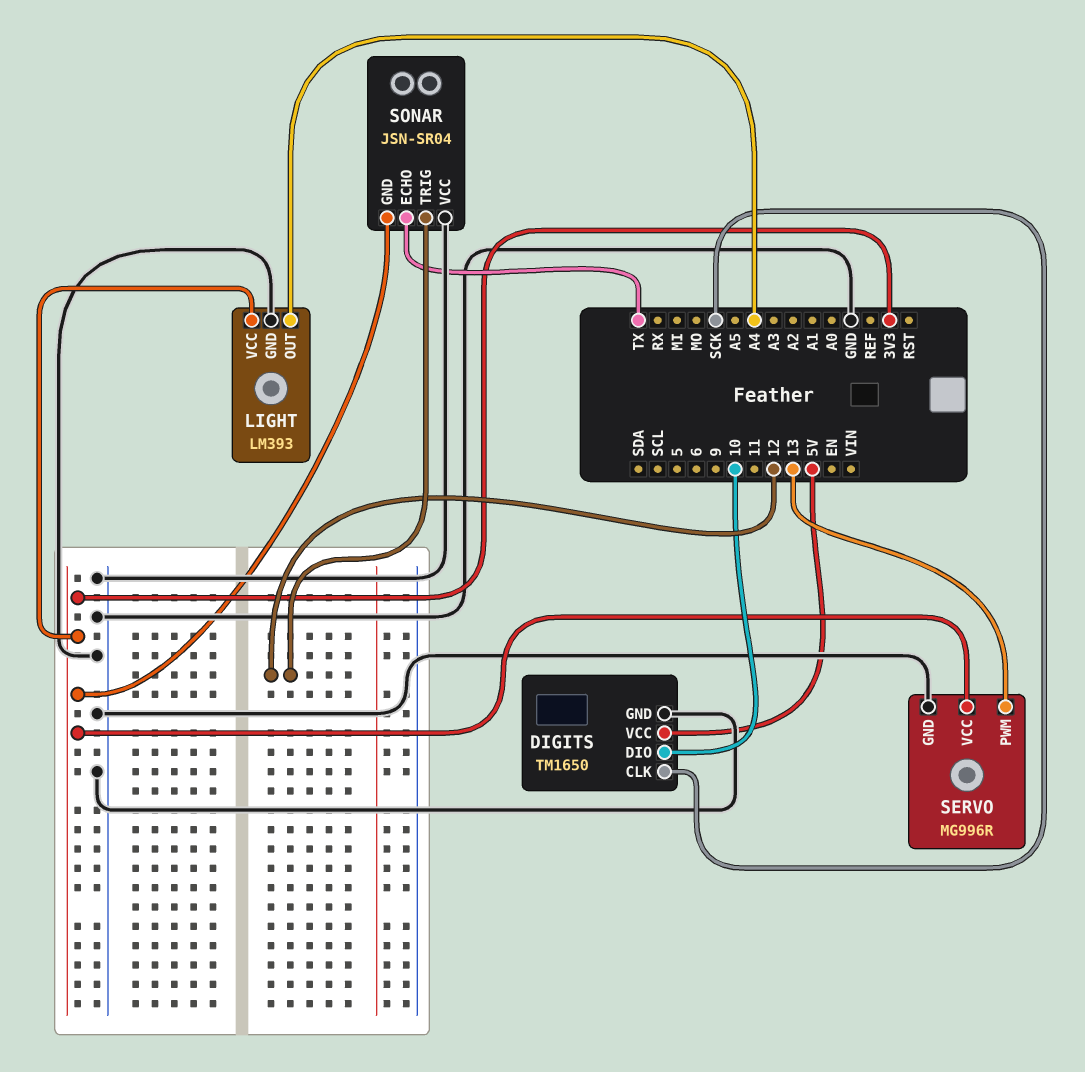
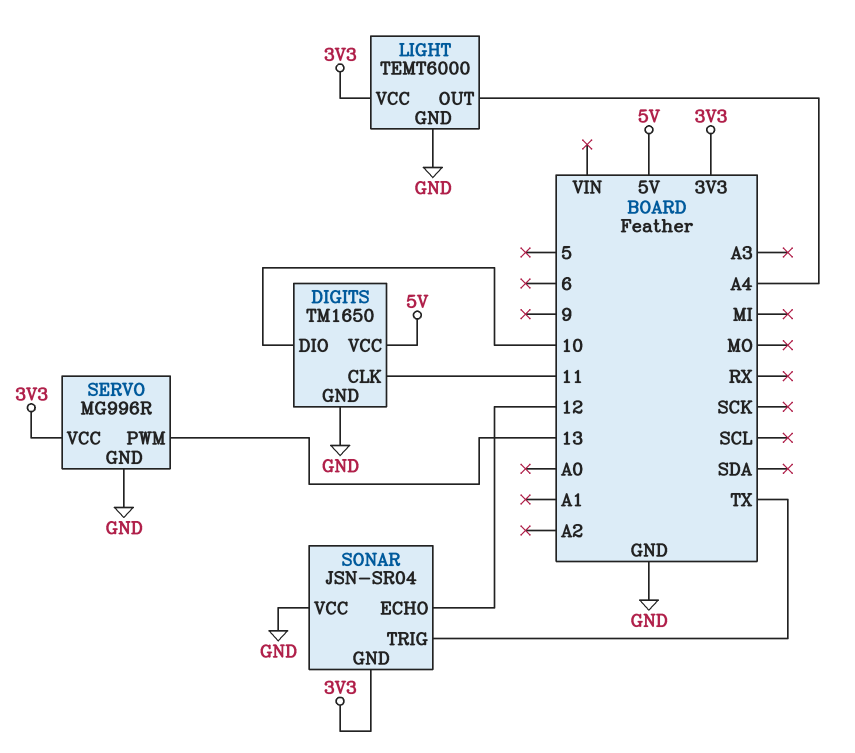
DIGITS pin CLK: SCK -> 11
LIGHT: LM393 -> TEMT6000
SONAR pin ECHO: TX -> 12
SONAR pin TRIG: 12 -> TX

